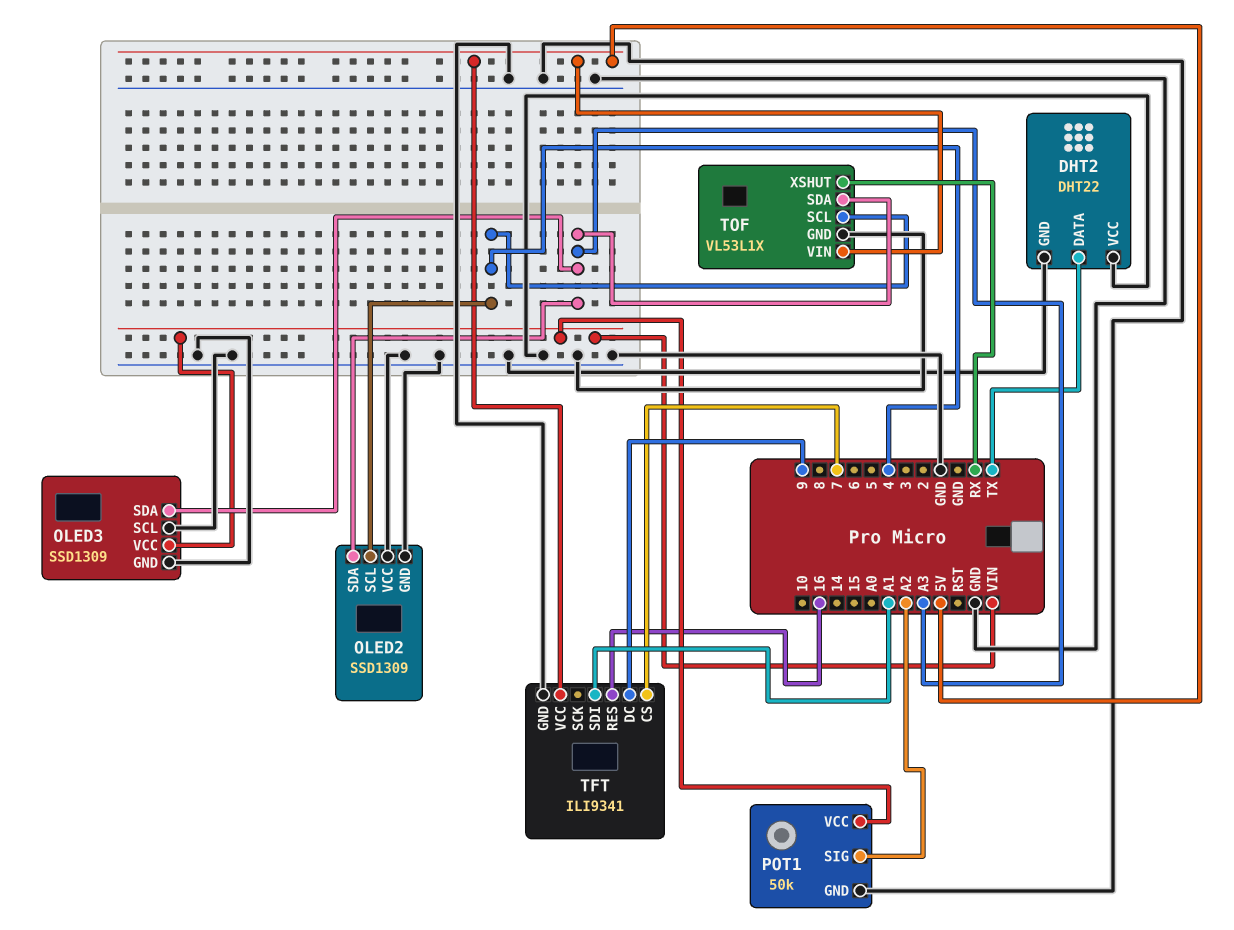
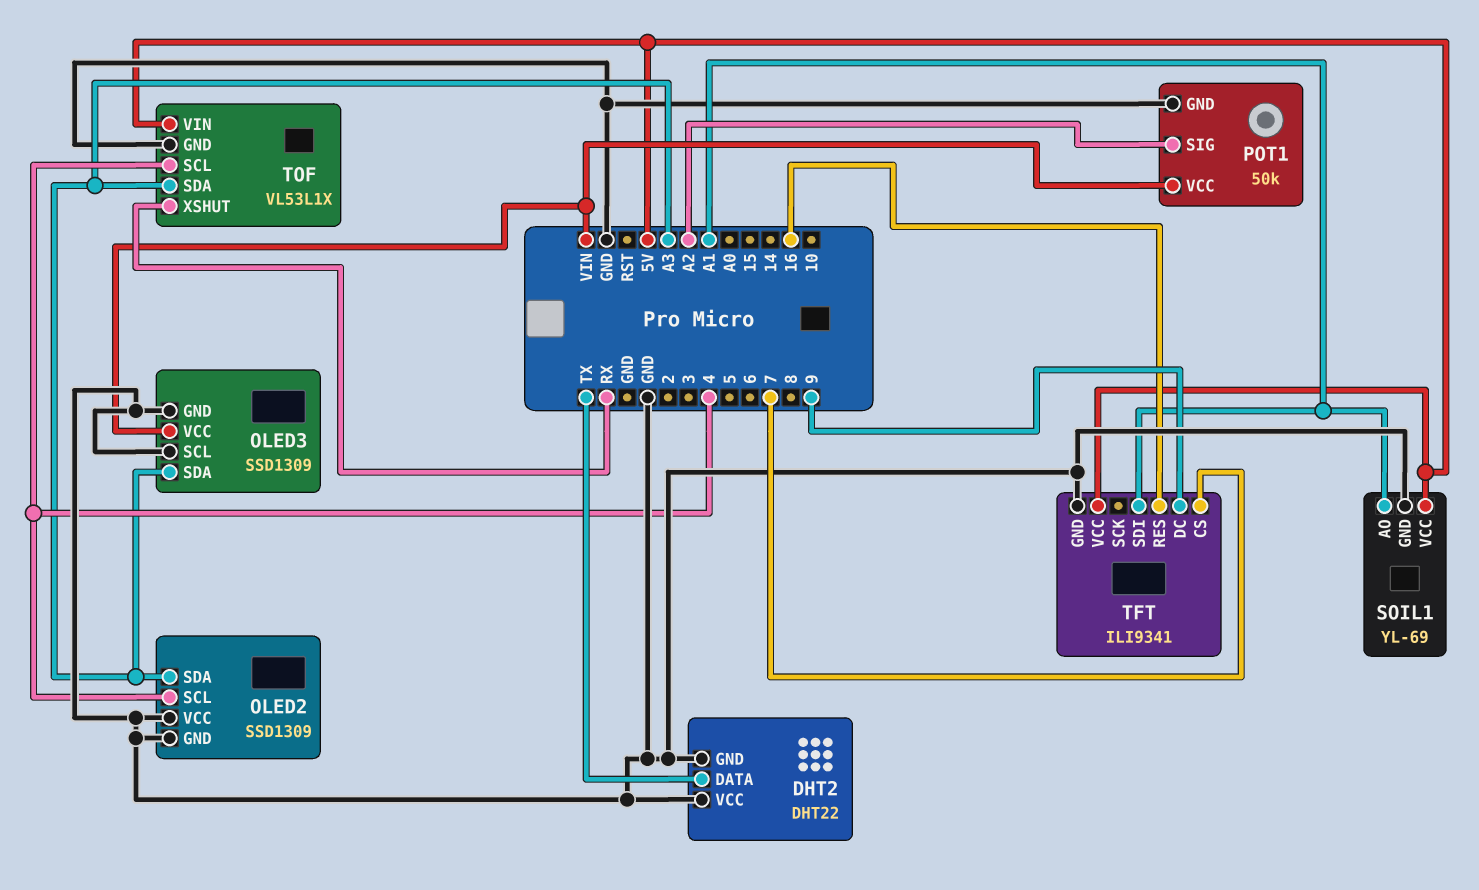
SOIL1: none -> YL-69
SOIL1 pin AO: none -> A1
SOIL1 pin GND: none -> GND
SOIL1 pin VCC: none -> 5V

